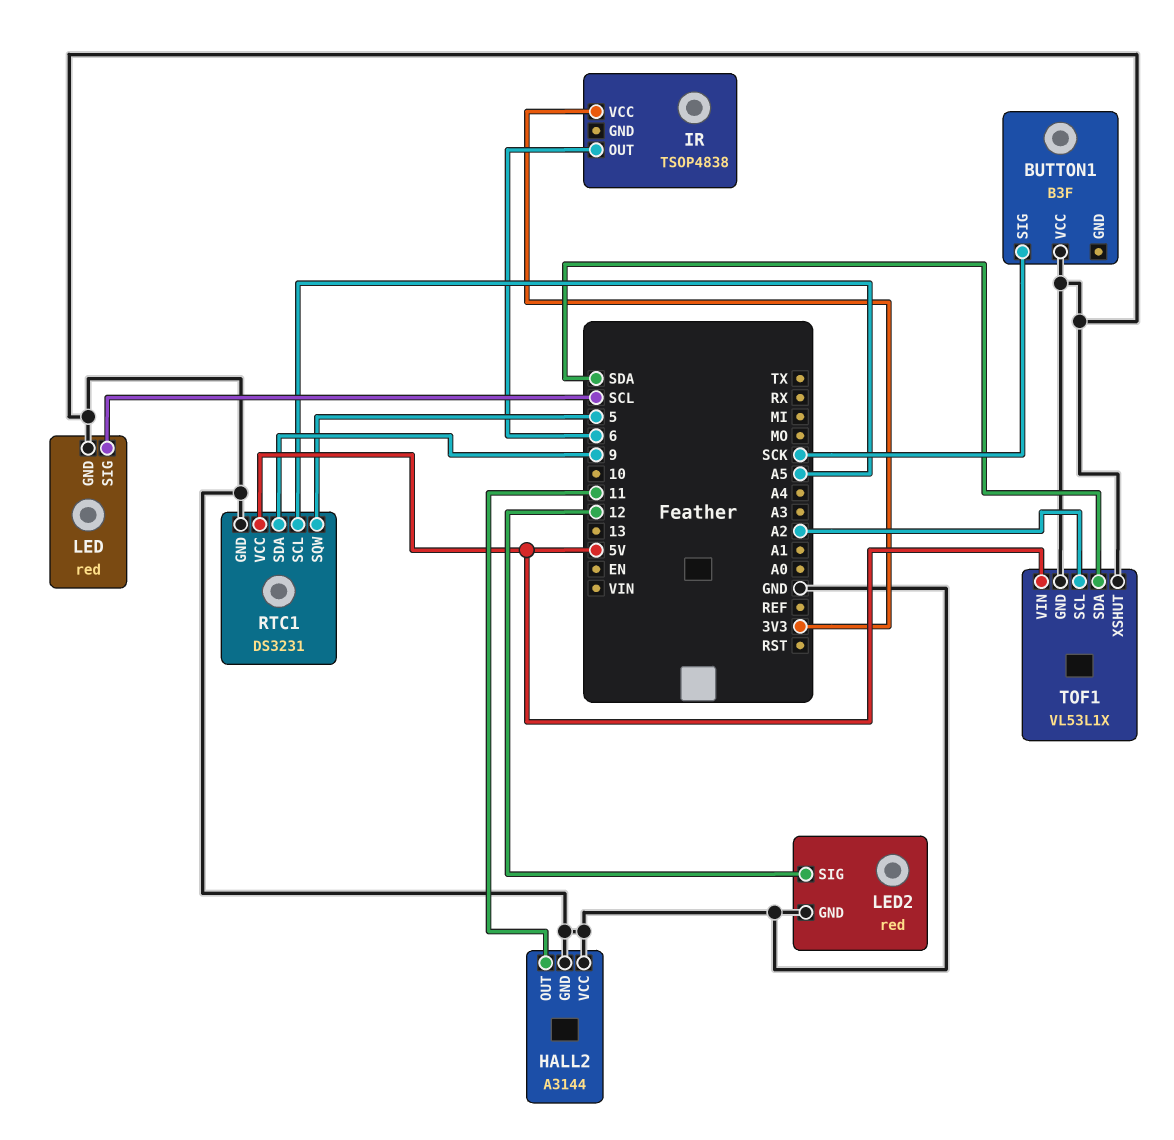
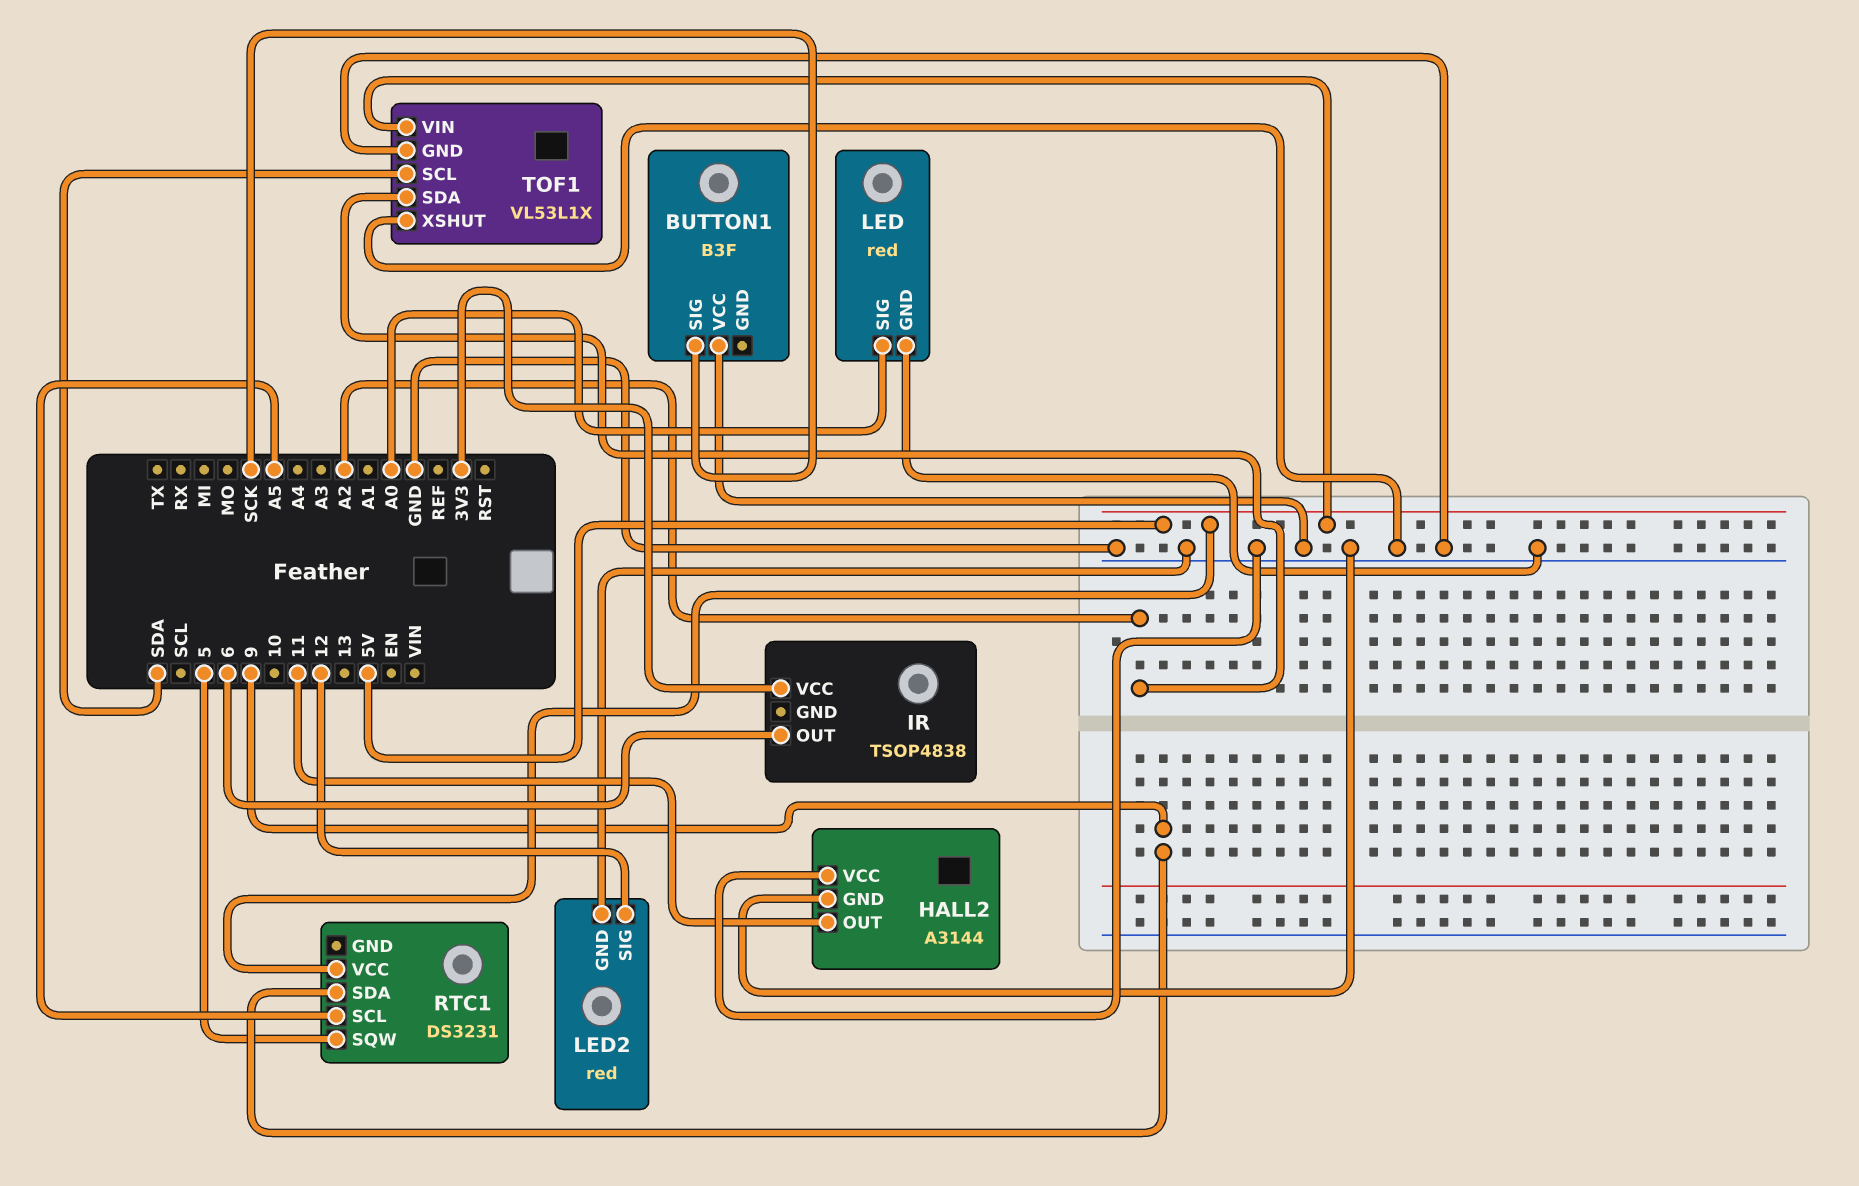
LED pin SIG: SCL -> A0
RTC1 pin GND: GND -> none
TOF1 pin SCL: A2 -> SDA
TOF1 pin SDA: SDA -> A2

